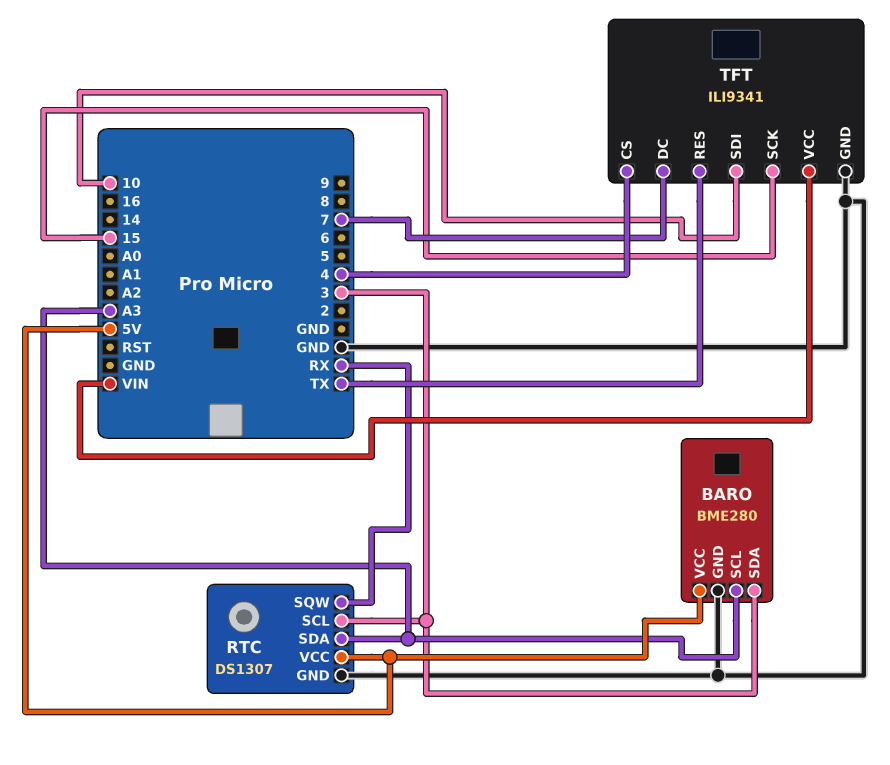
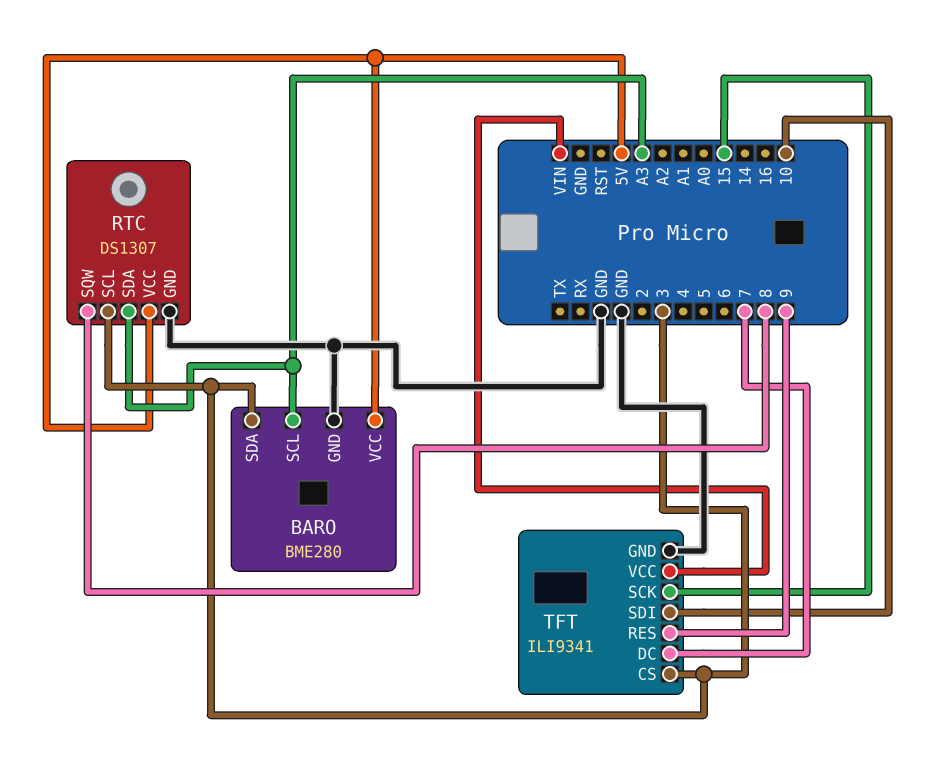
RTC pin SQW: RX -> 8
TFT pin CS: 4 -> 3
TFT pin RES: TX -> 9

